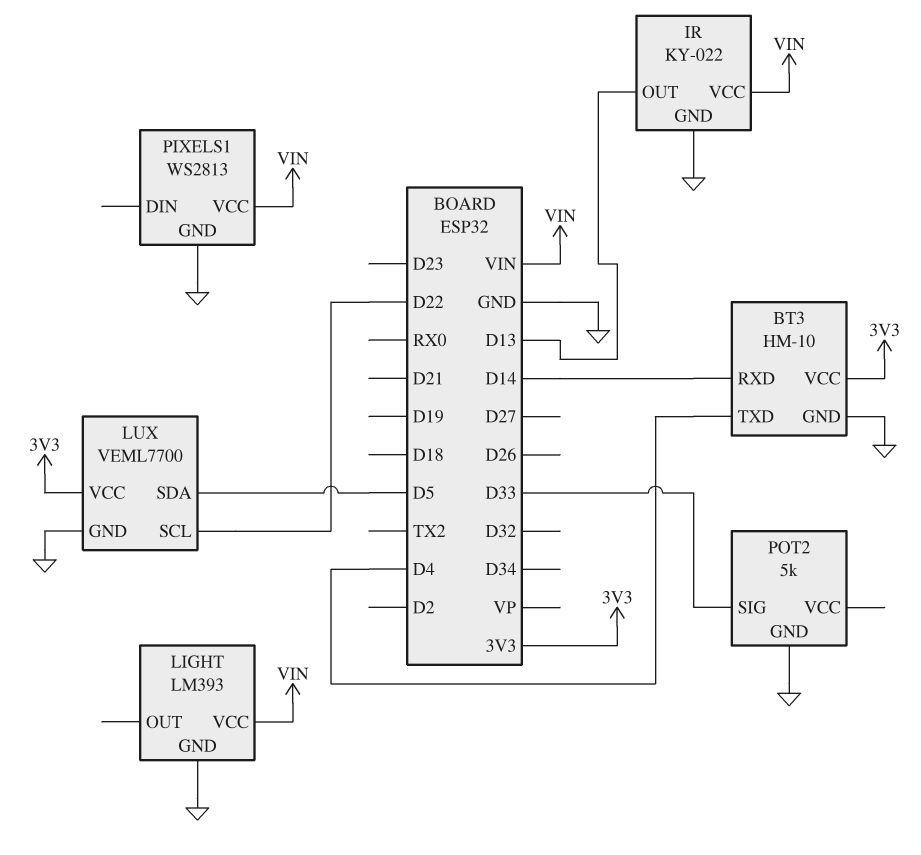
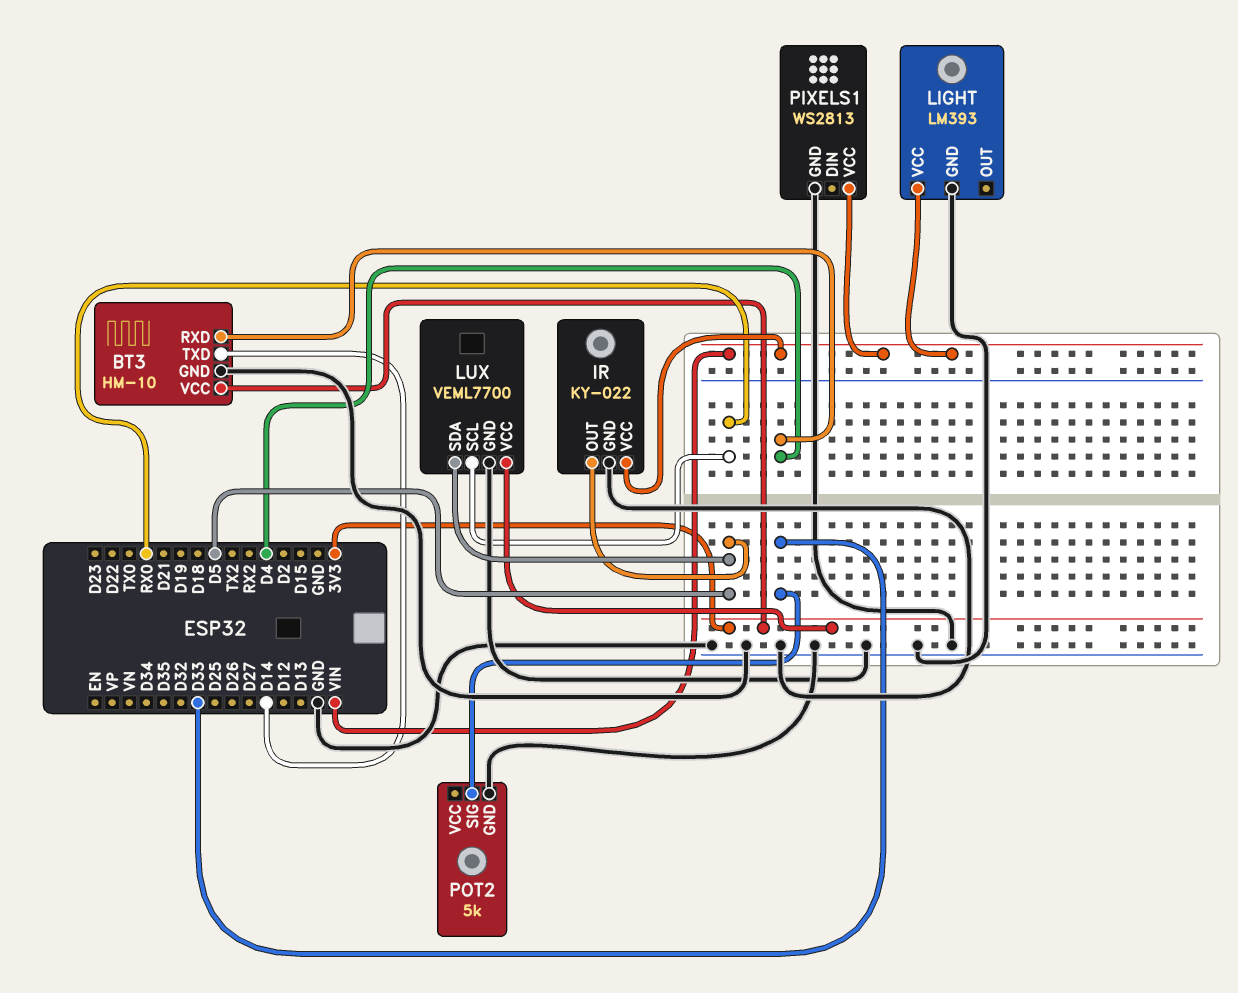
BT3 pin RXD: D14 -> D4
BT3 pin TXD: D4 -> D14
IR pin OUT: D13 -> D5
LUX pin SCL: D22 -> RX0

